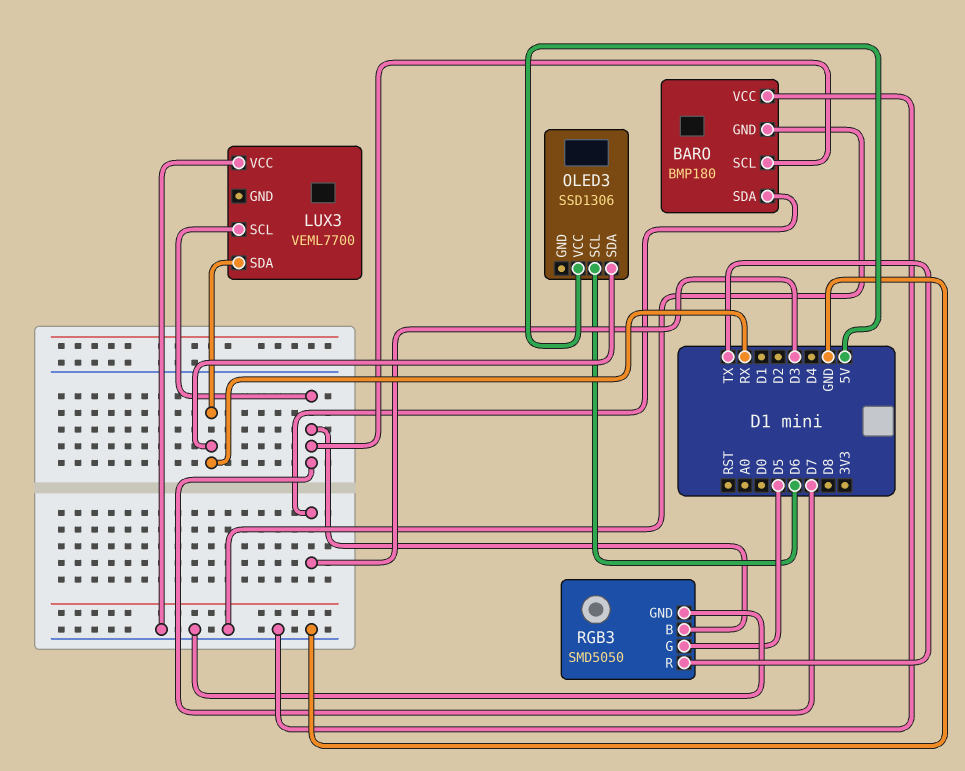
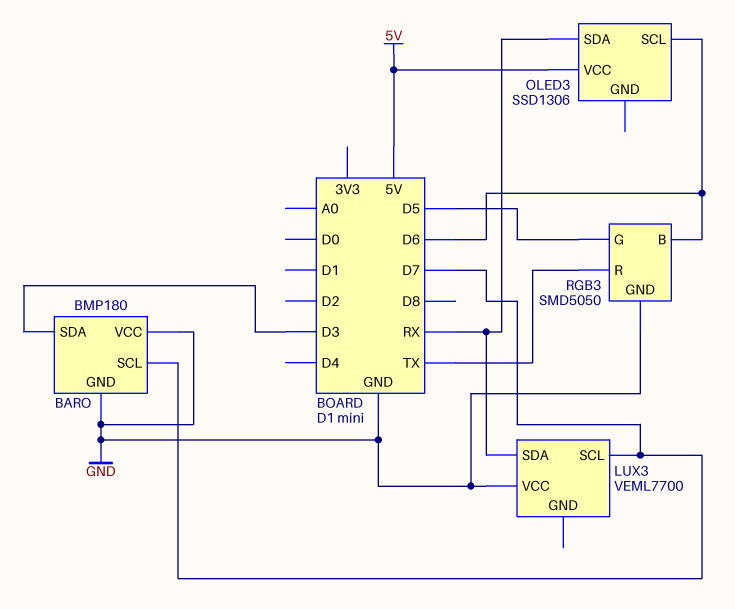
RGB3 pin B: D7 -> D6

